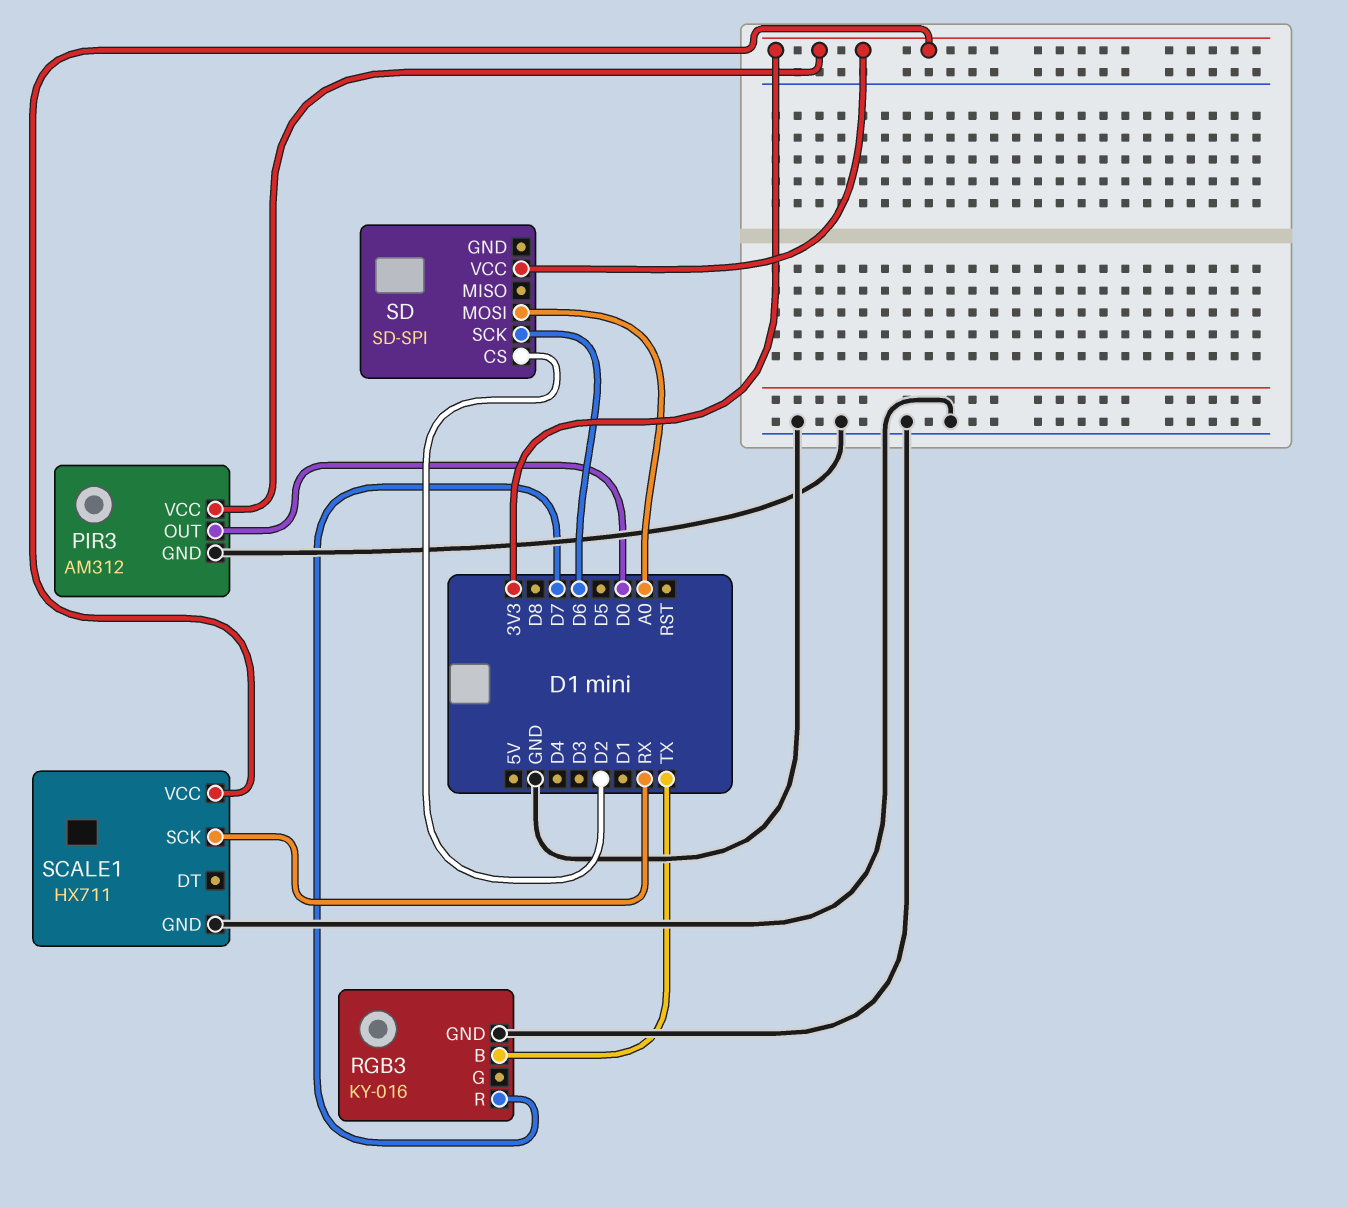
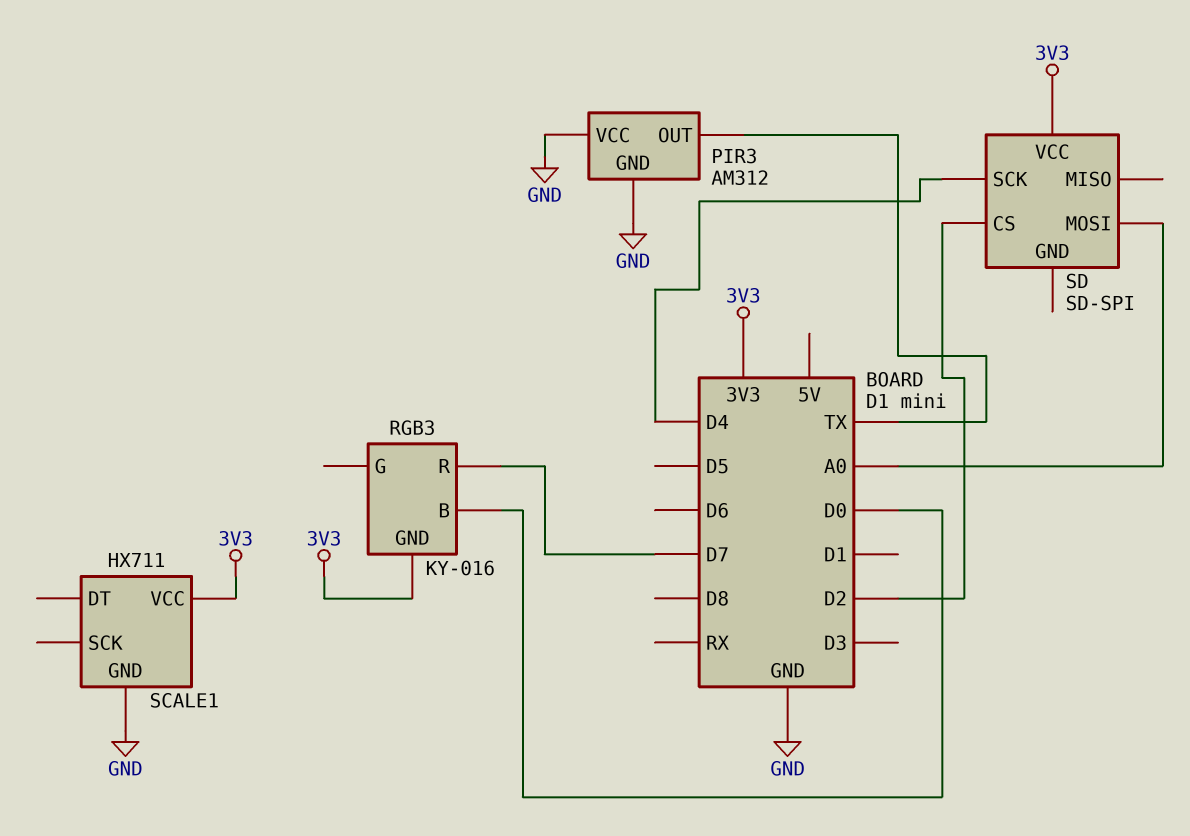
PIR3 pin OUT: D0 -> TX
PIR3 pin VCC: 3V3 -> GND
RGB3 pin B: TX -> D0
RGB3 pin GND: GND -> 3V3
SCALE1 pin SCK: RX -> none
SD pin SCK: D6 -> D4

